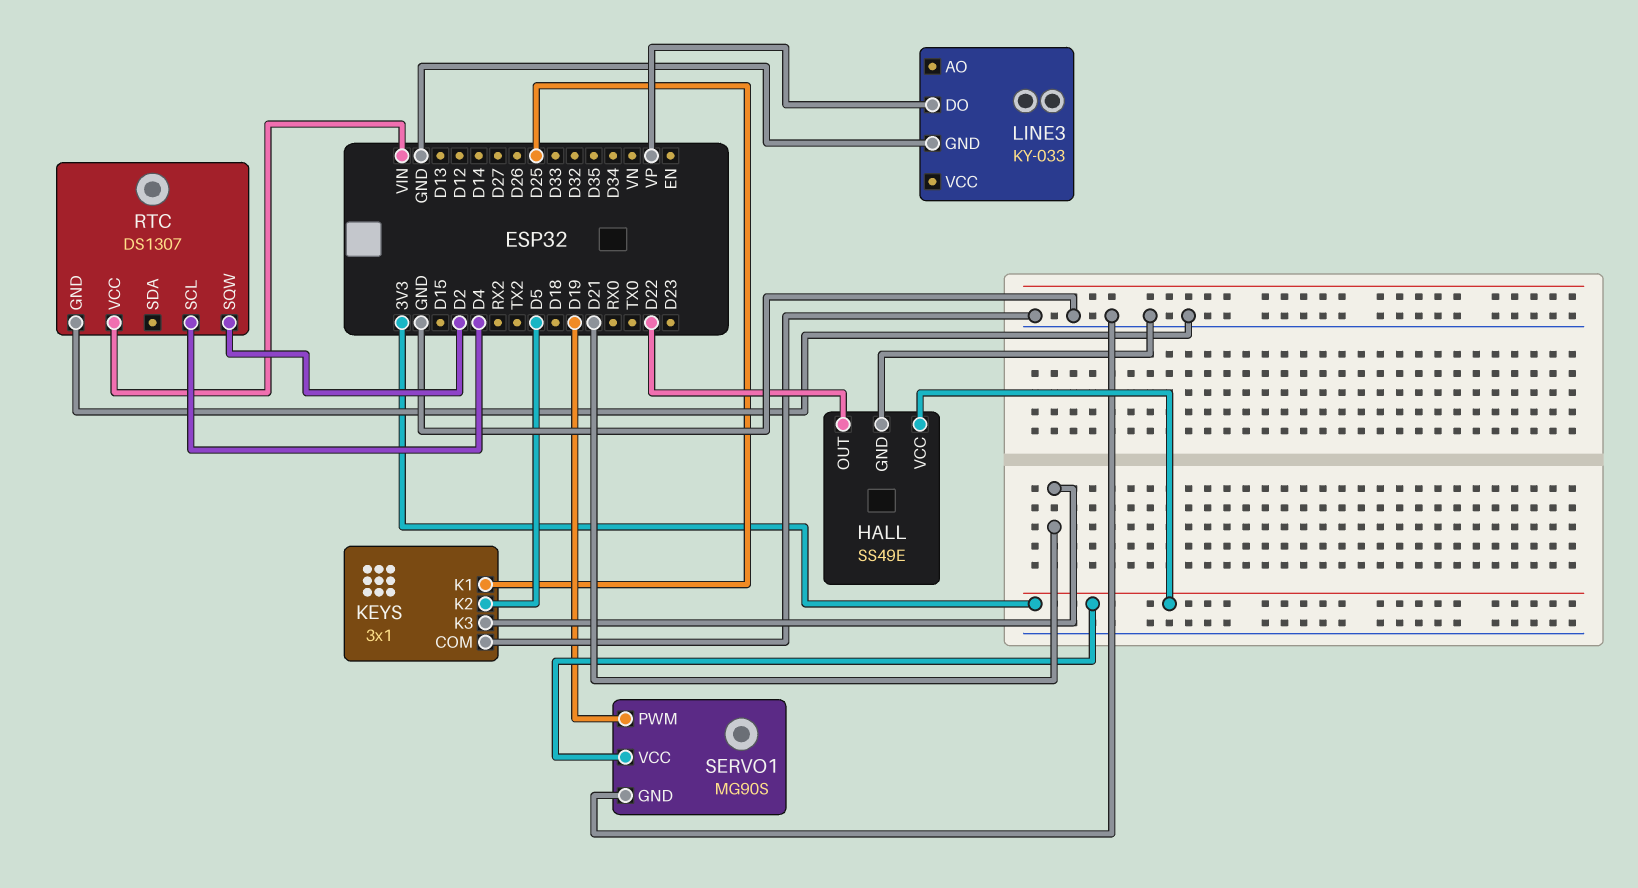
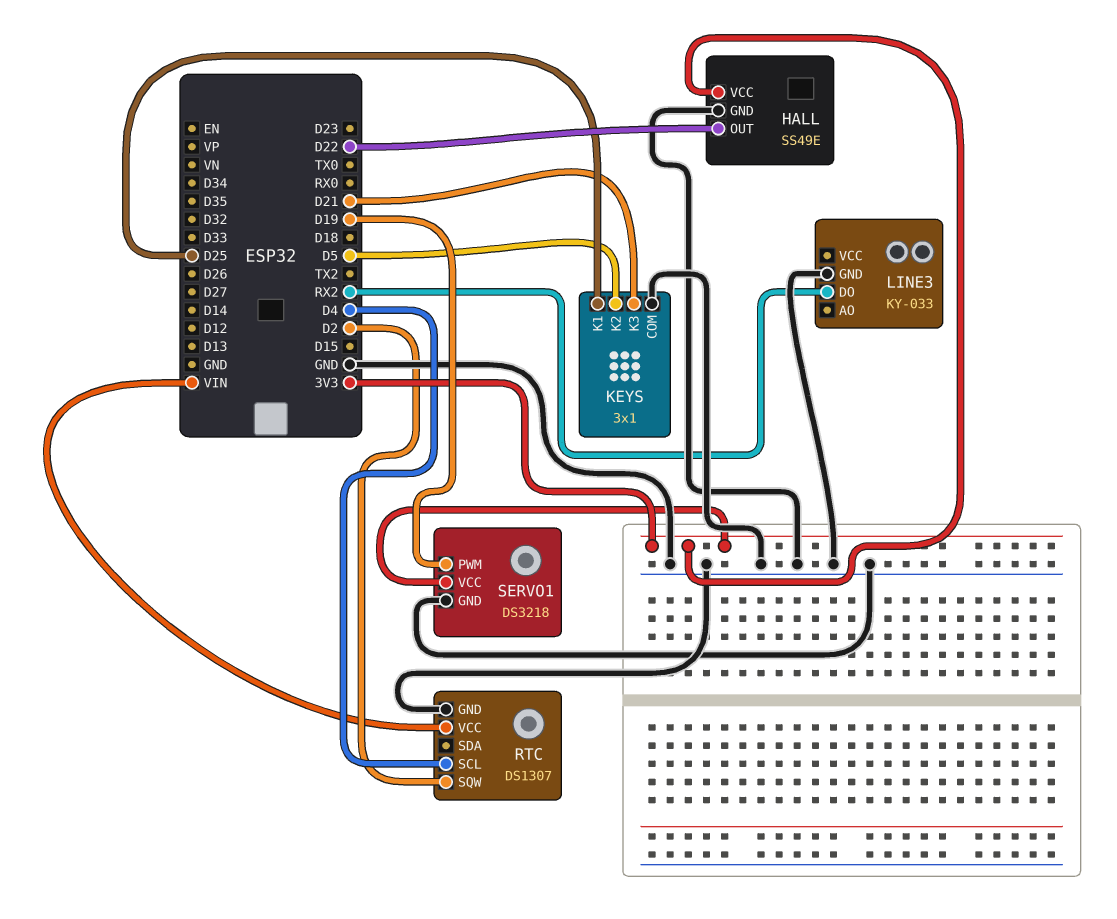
LINE3 pin DO: VP -> RX2
SERVO1: MG90S -> DS3218

